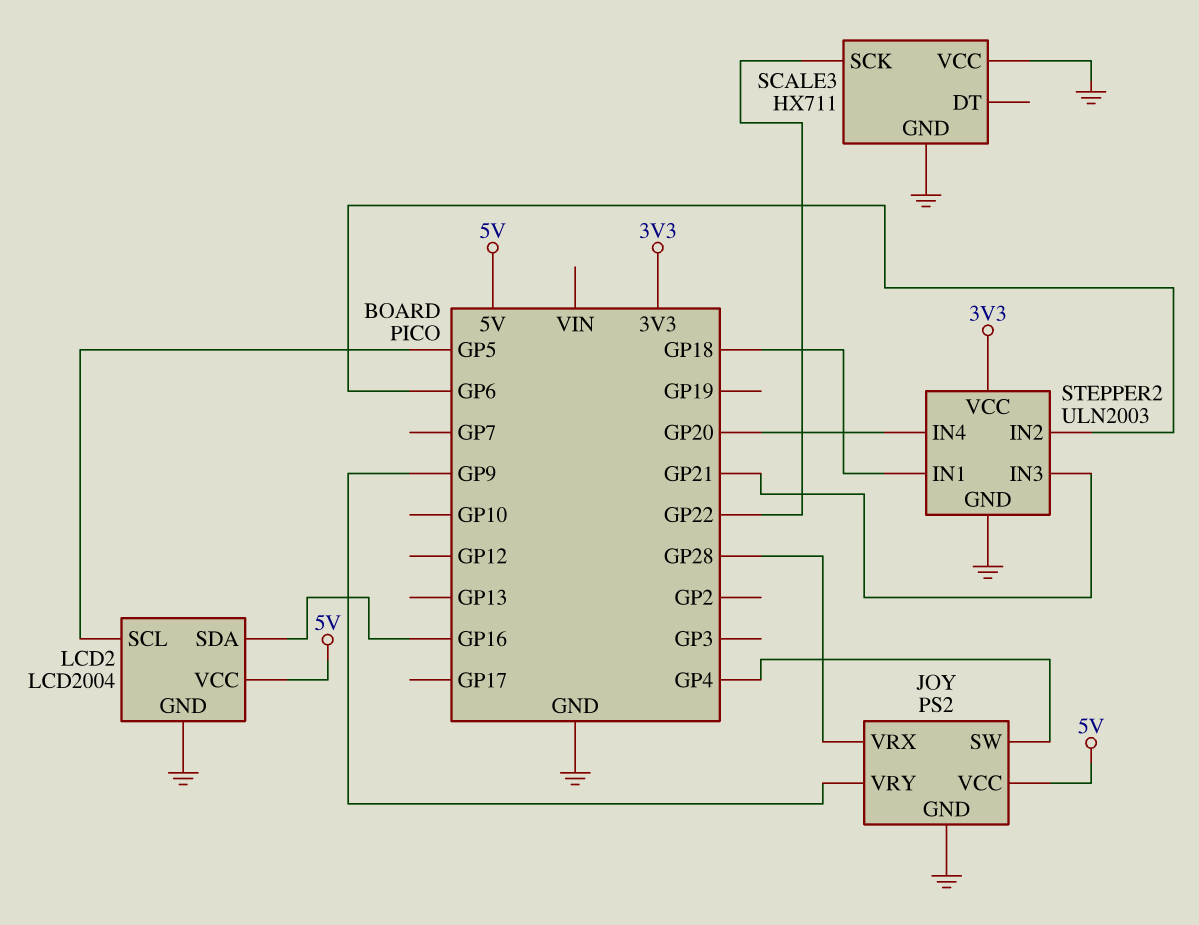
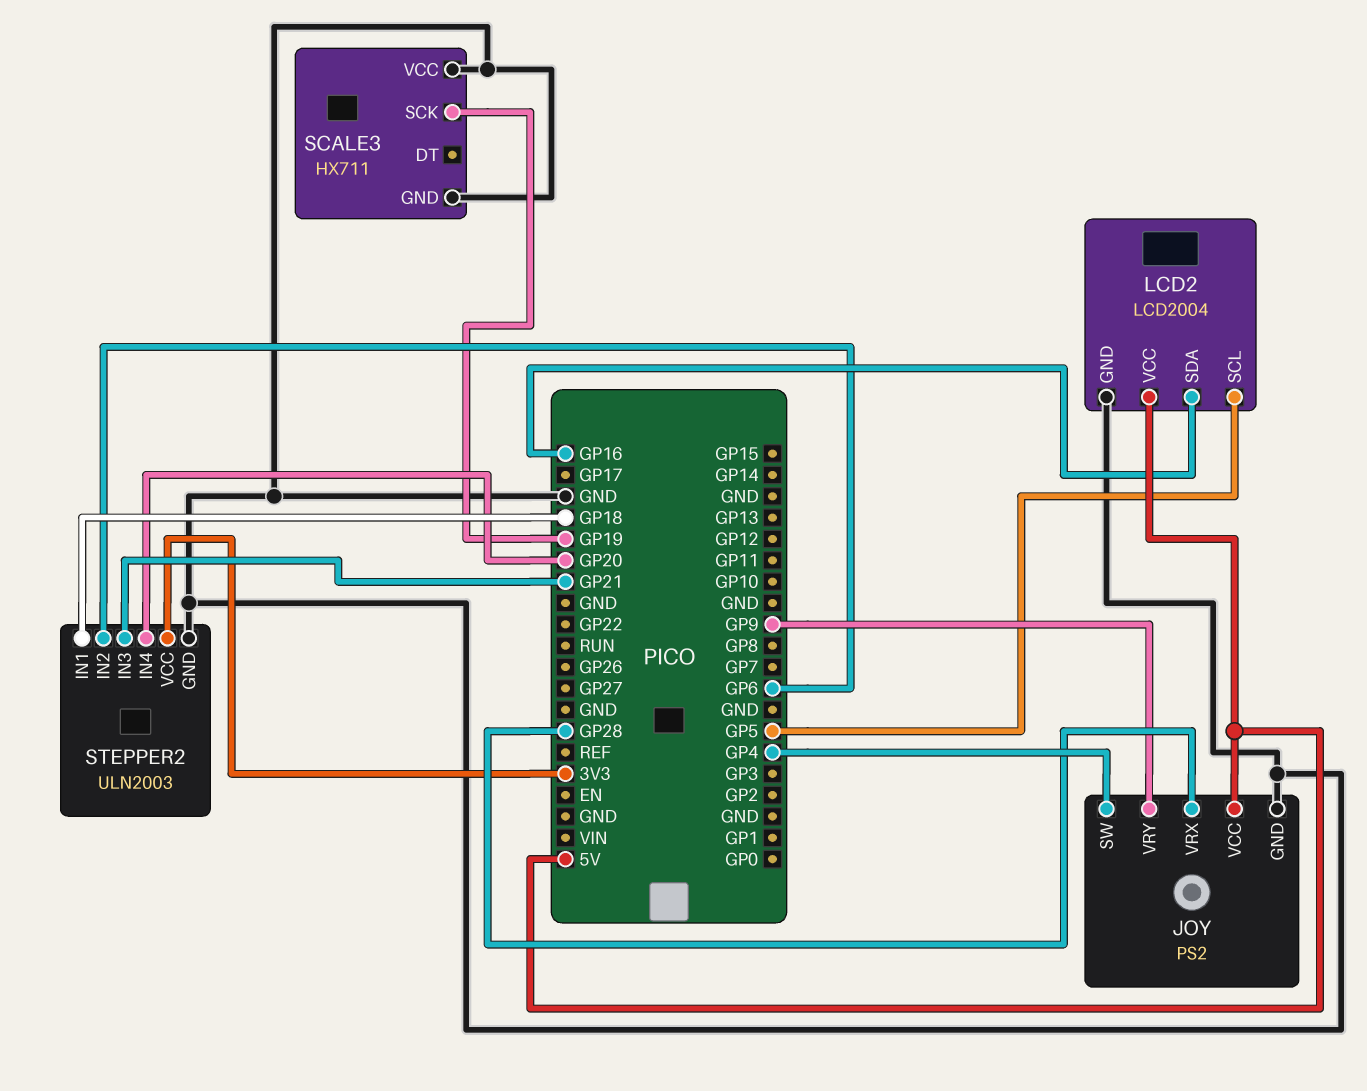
SCALE3 pin SCK: GP22 -> GP19

